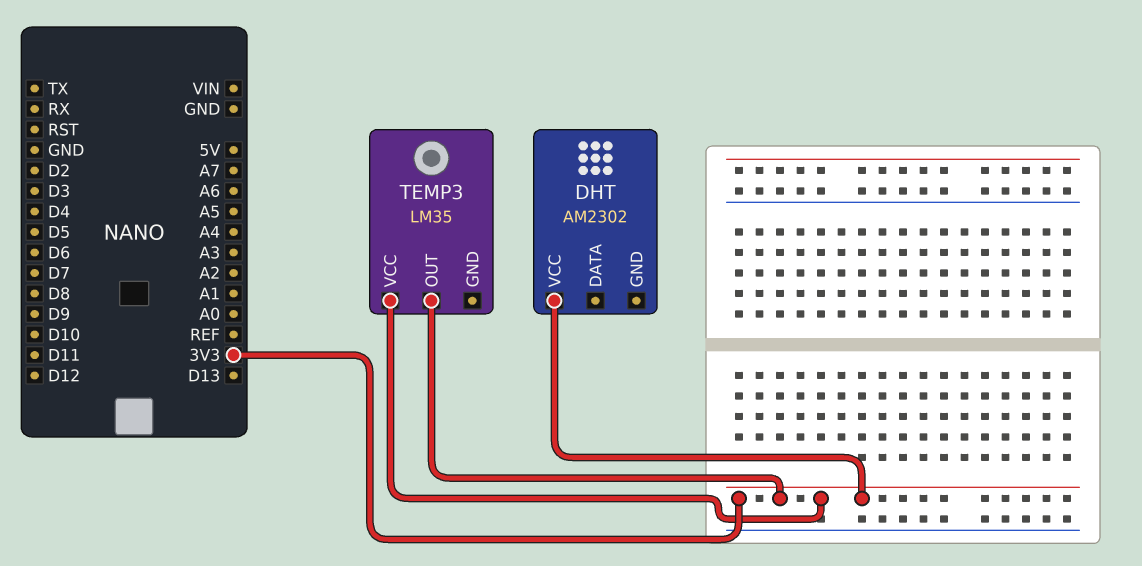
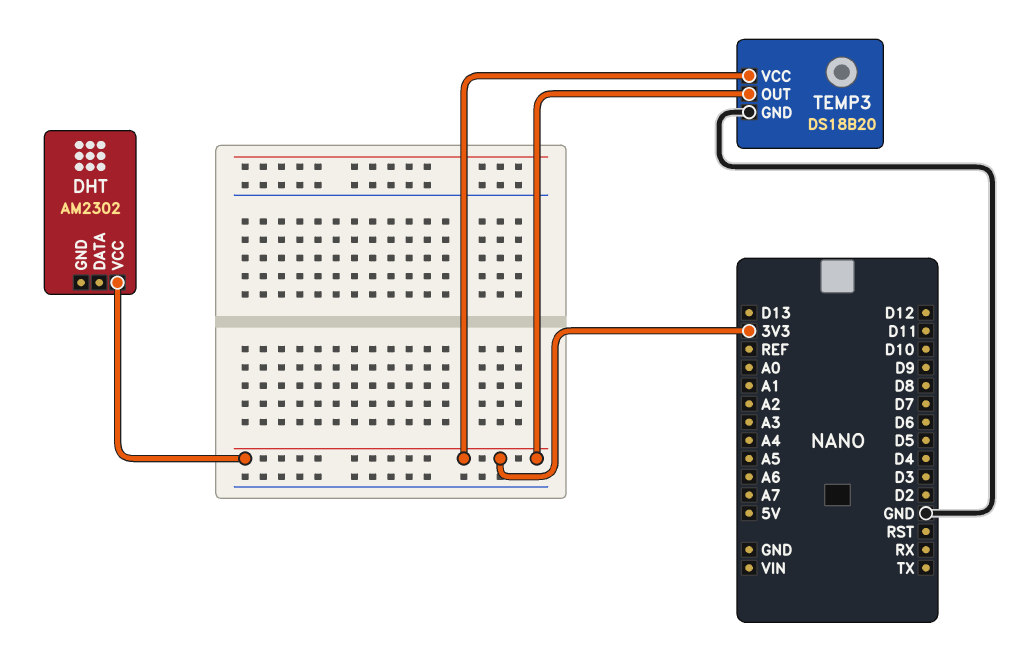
TEMP3: LM35 -> DS18B20
TEMP3 pin GND: none -> GND

